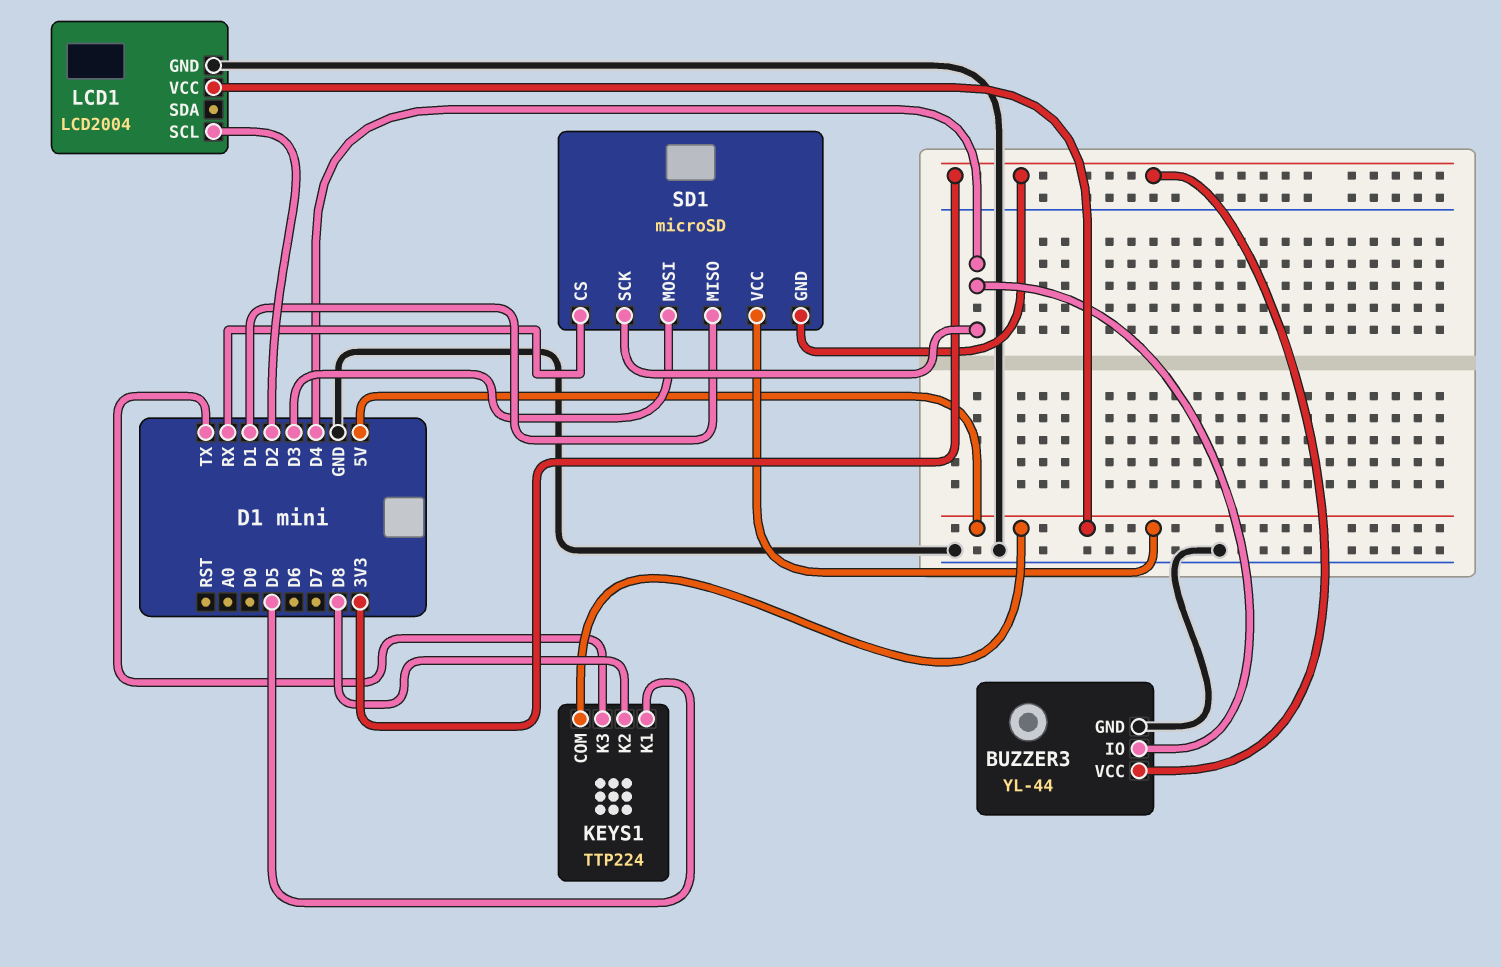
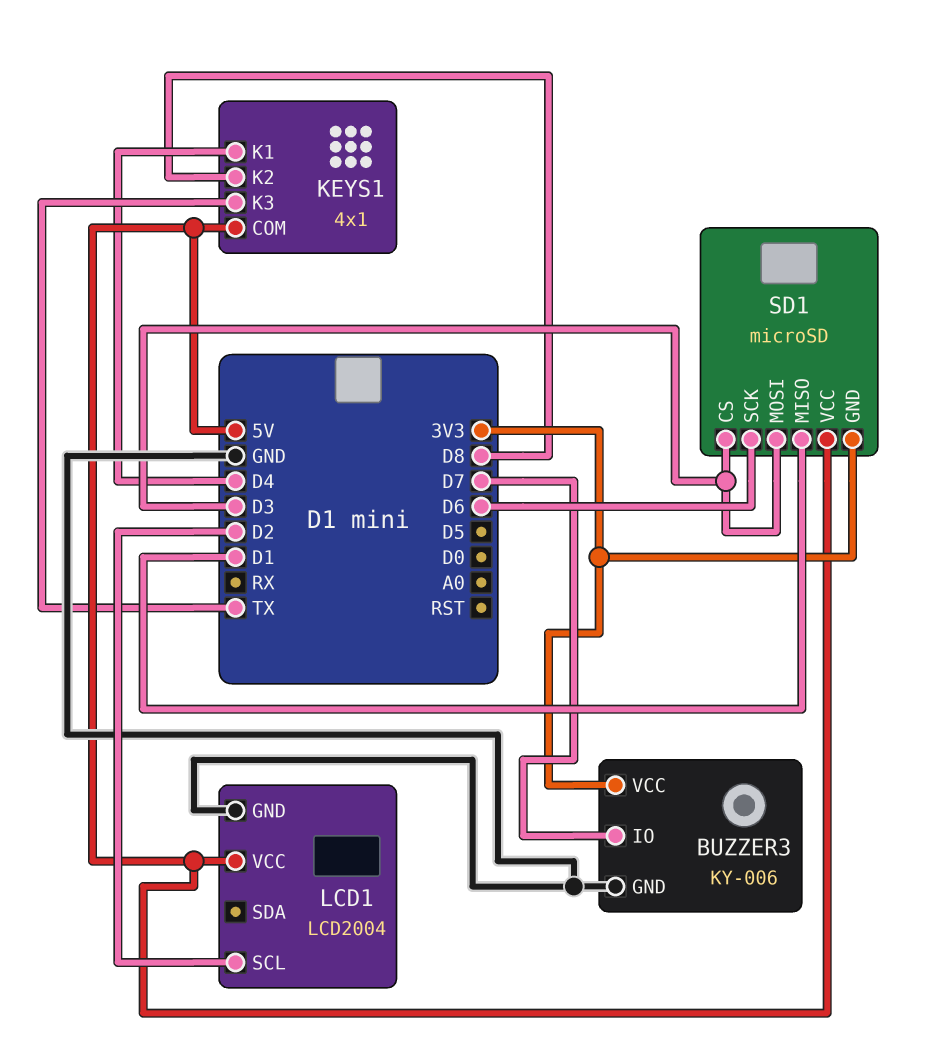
BUZZER3: YL-44 -> KY-006
BUZZER3 pin IO: D4 -> D7
KEYS1: TTP224 -> 4x1
KEYS1 pin K1: D5 -> D4
SD1 pin CS: RX -> D3
SD1 pin SCK: D4 -> D6

